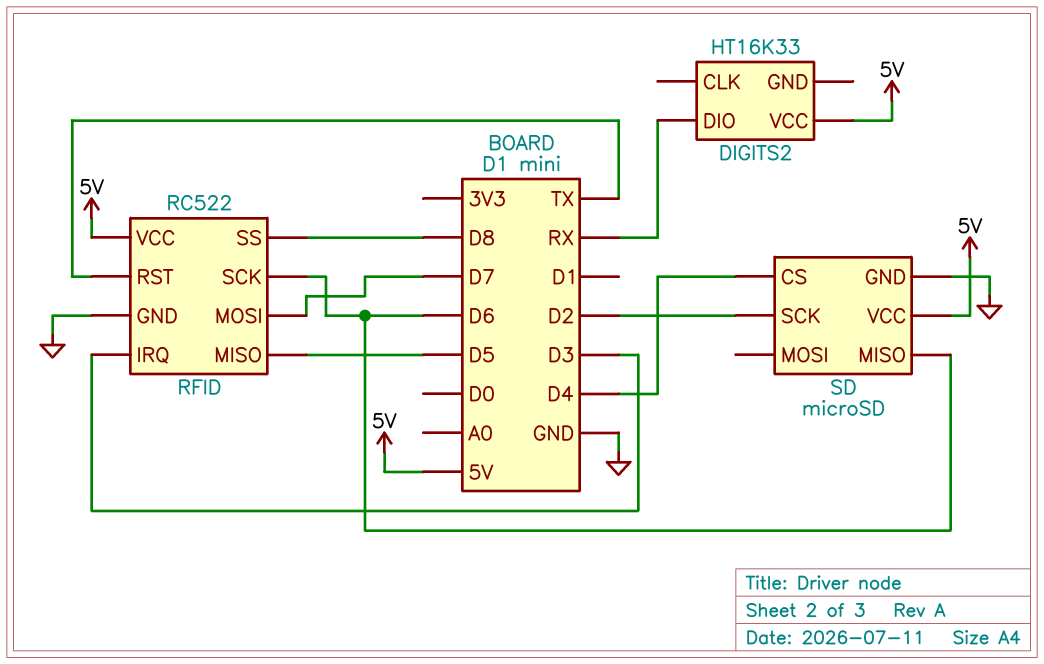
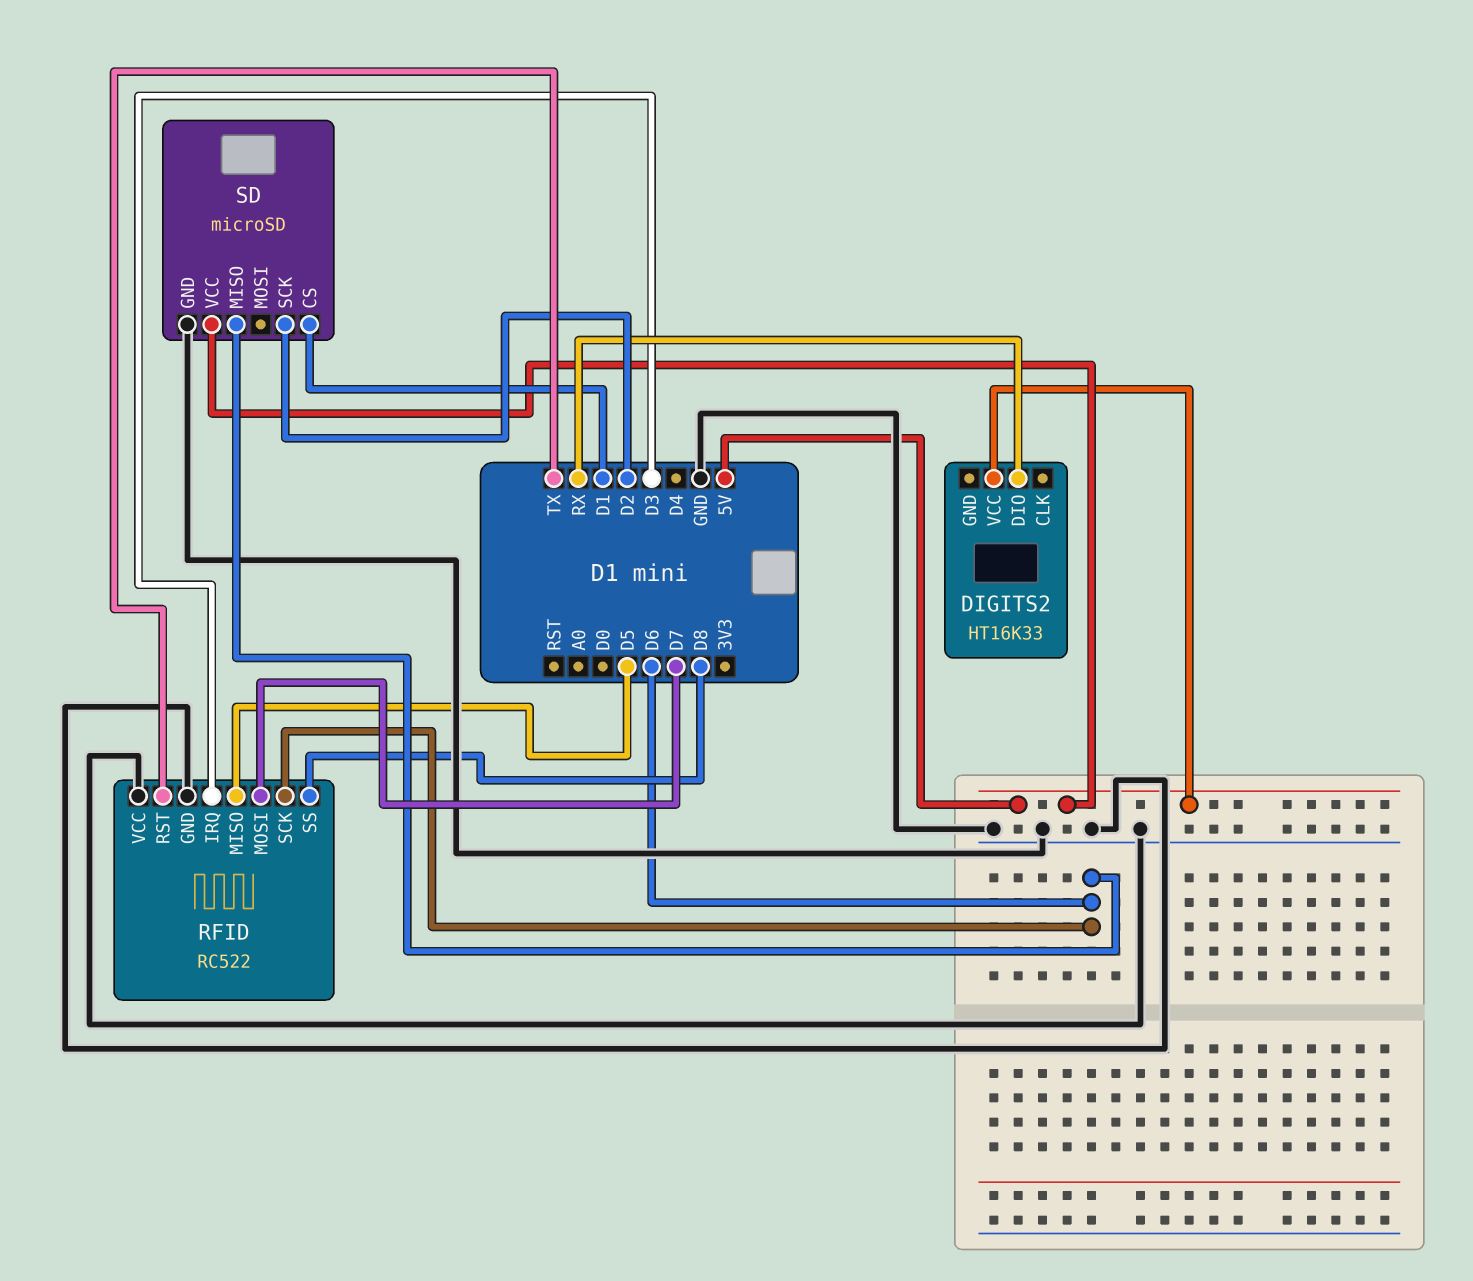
RFID pin VCC: 5V -> GND
SD pin CS: D4 -> D1

